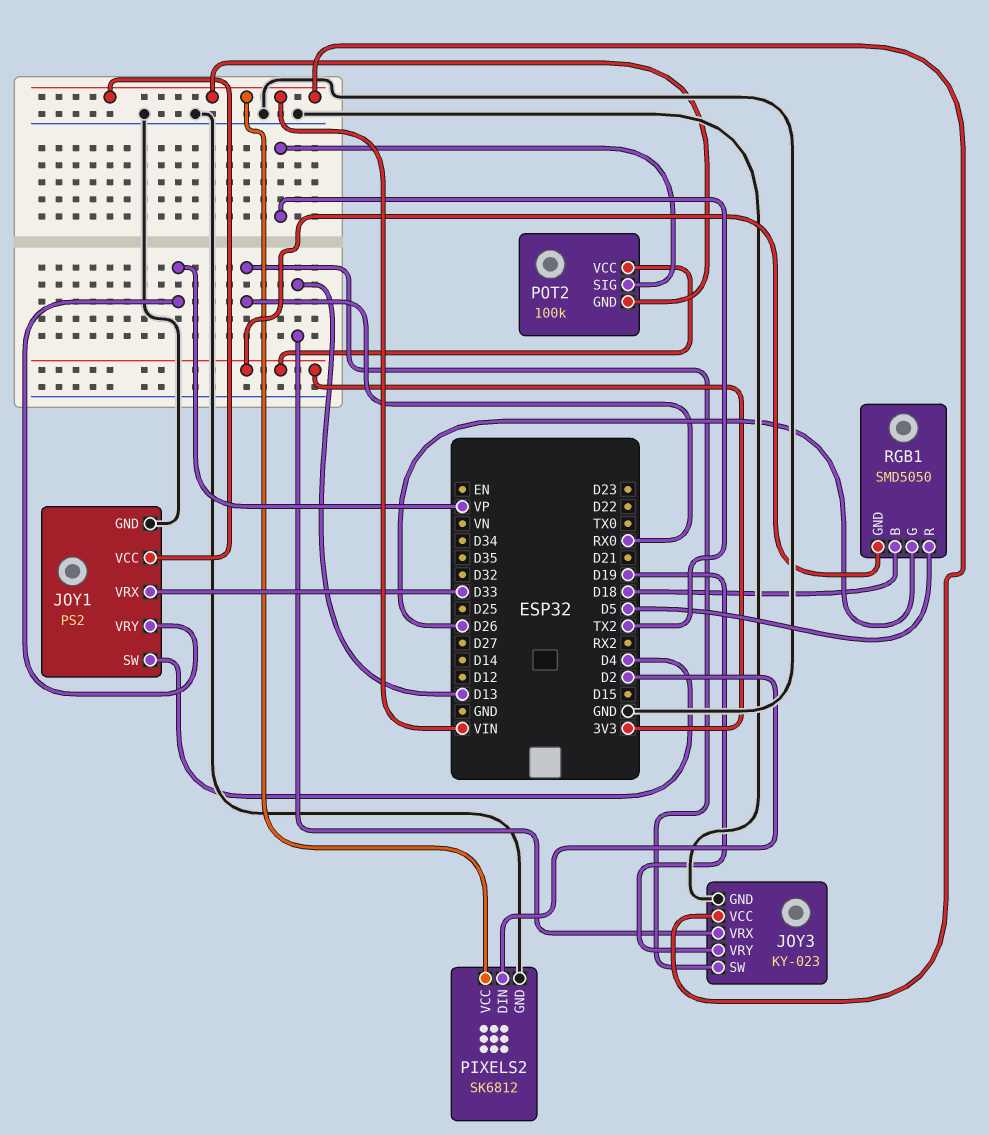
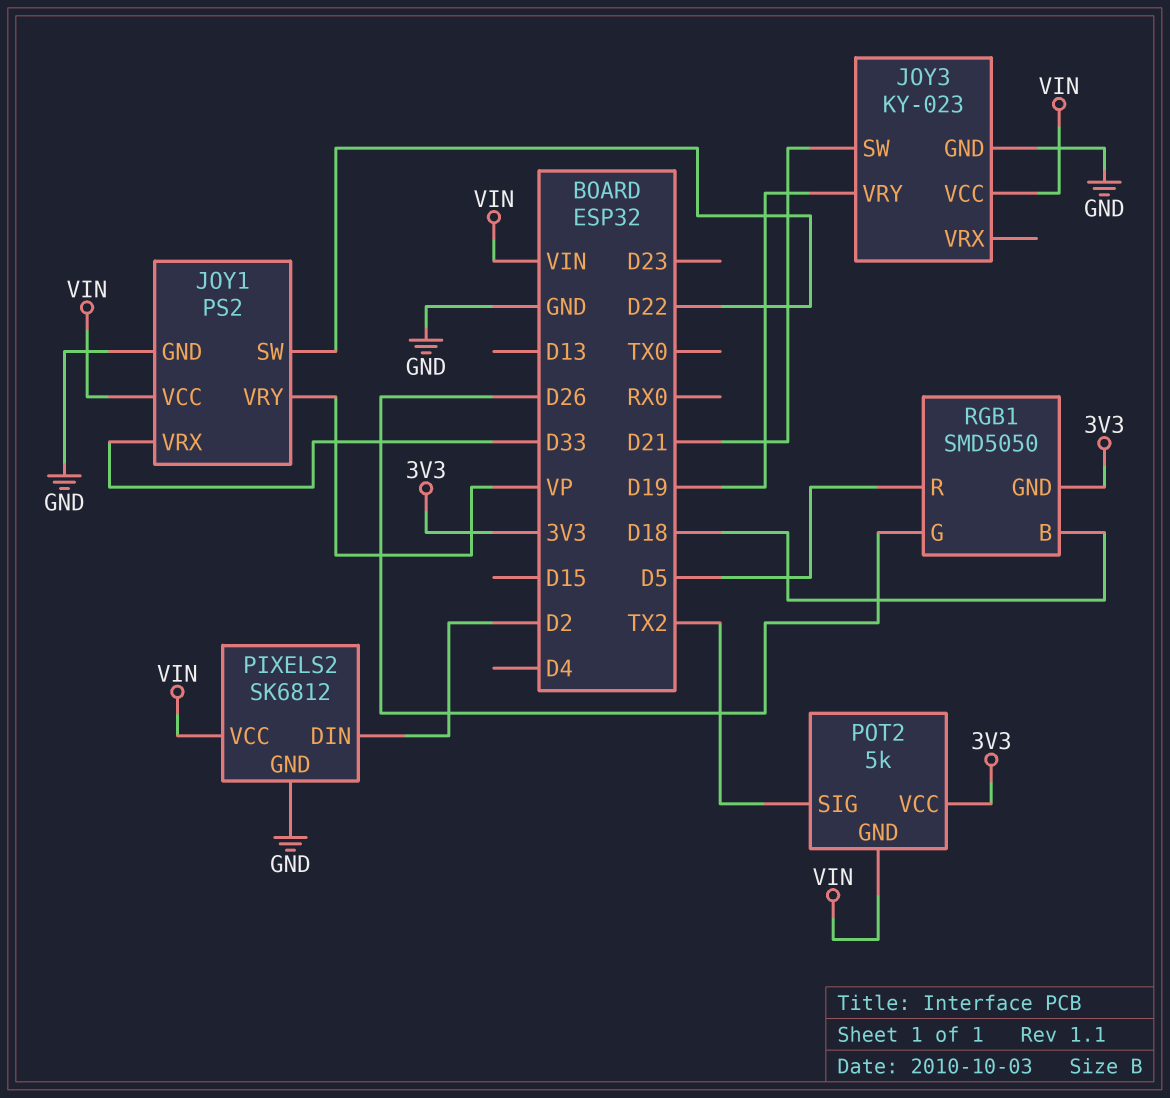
JOY1 pin SW: D4 -> D22
JOY3 pin SW: RX0 -> D21
JOY3 pin VRX: D13 -> none
POT2: 100k -> 5k

